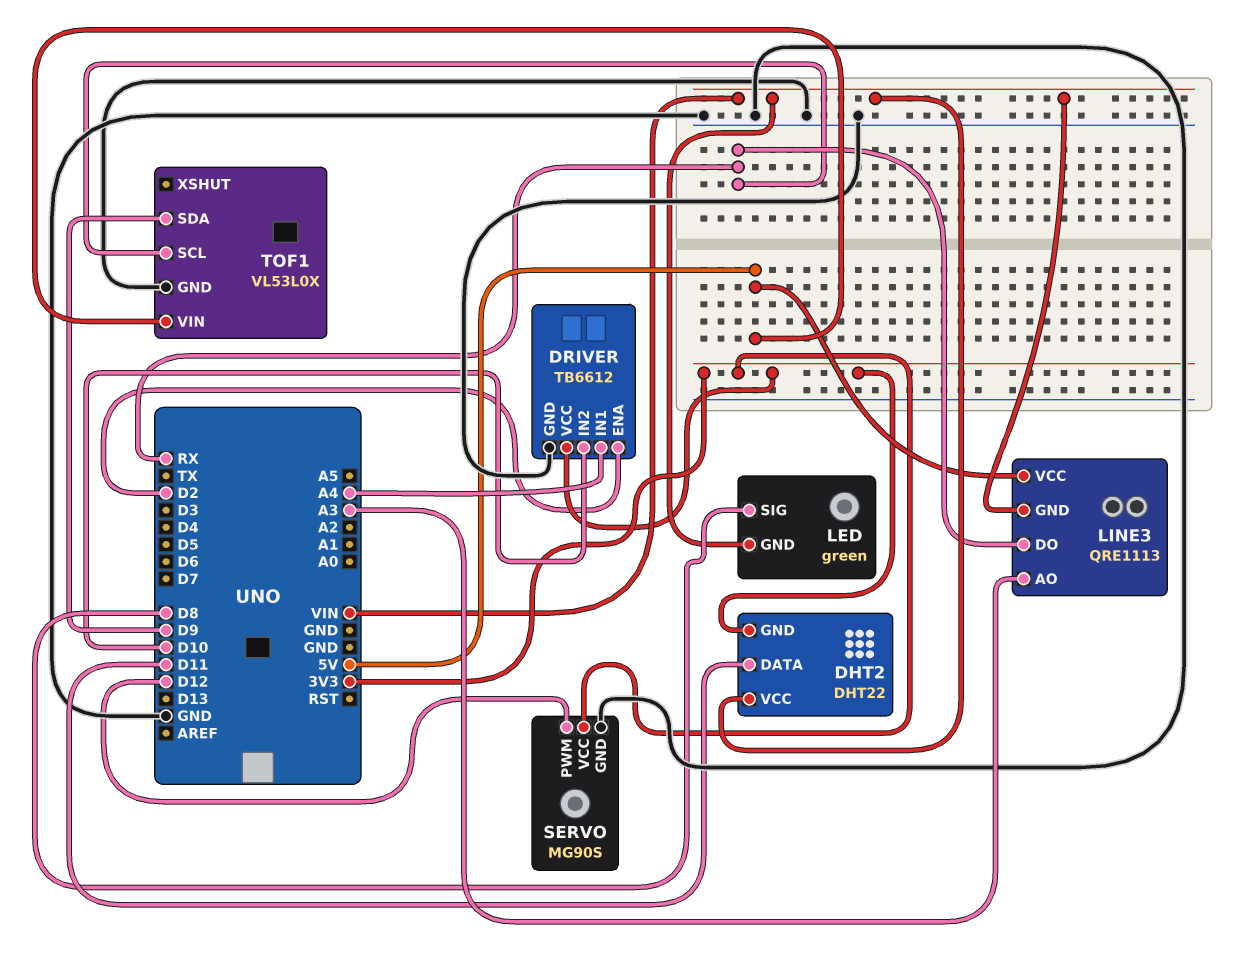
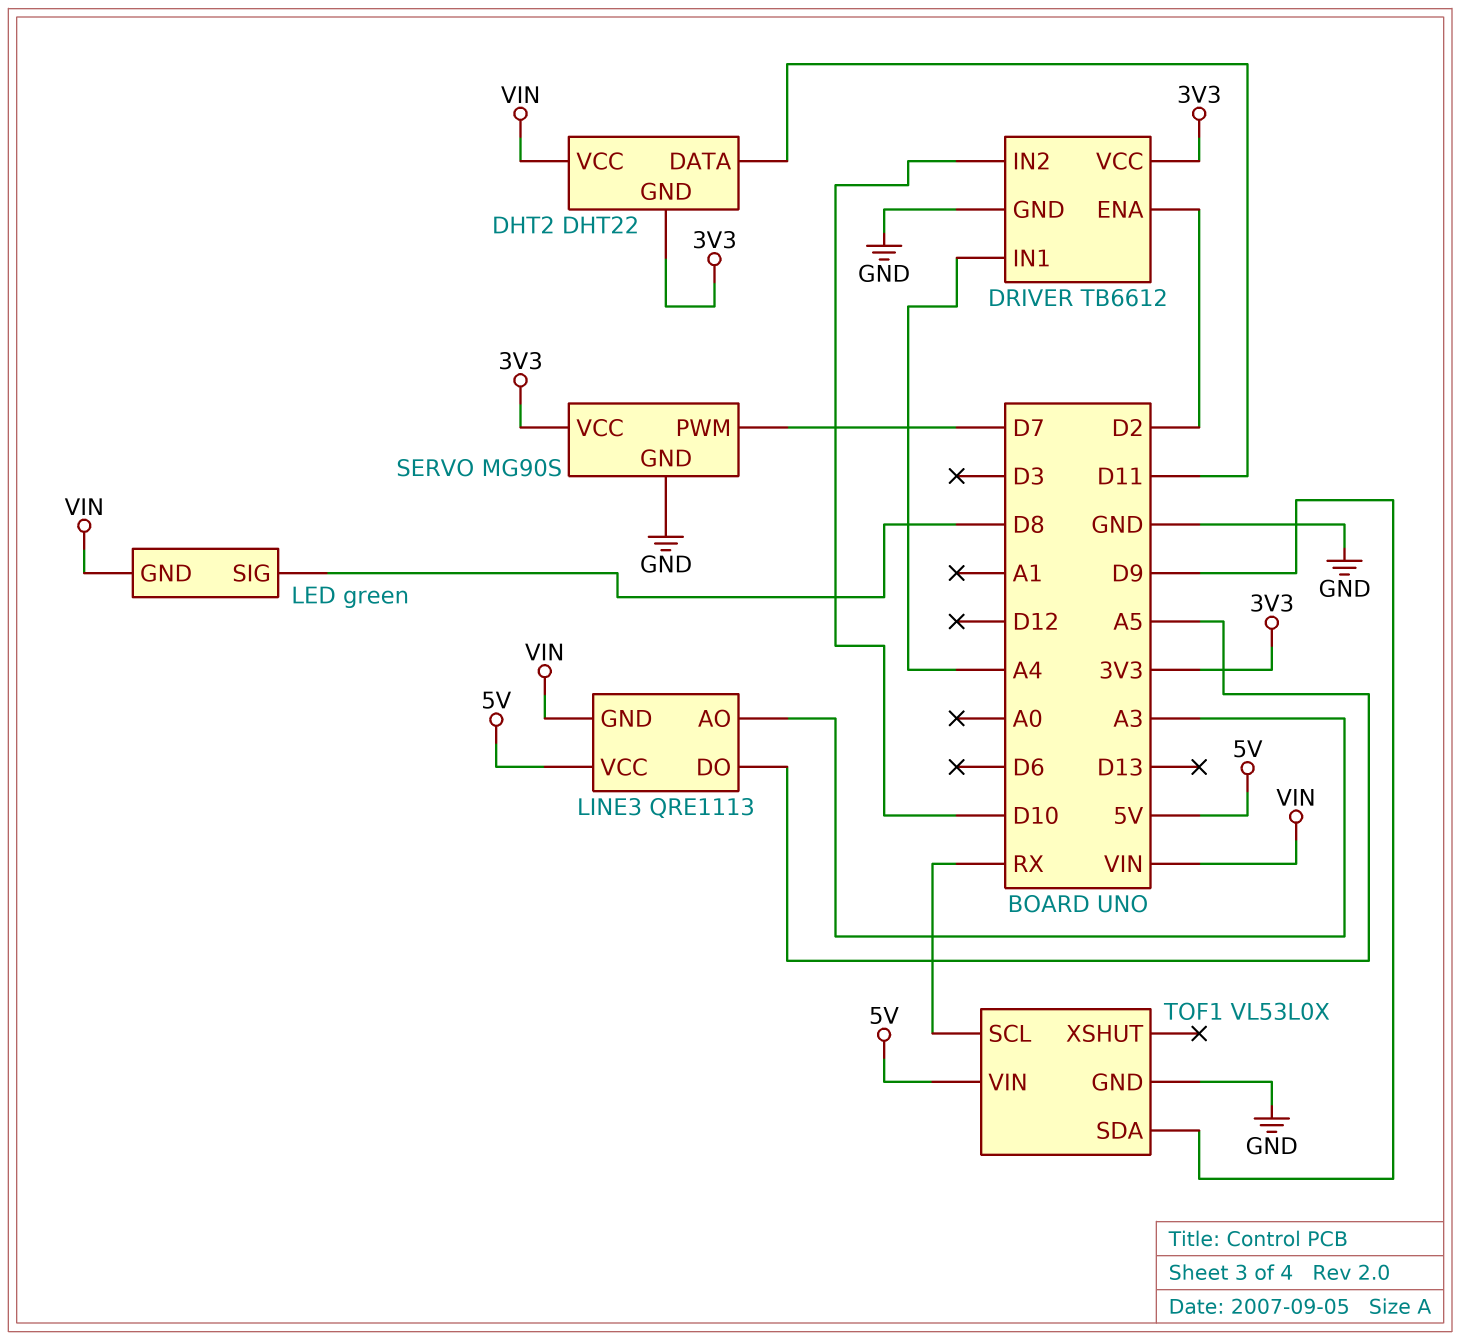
LINE3 pin DO: RX -> A5
SERVO pin PWM: D12 -> D7

